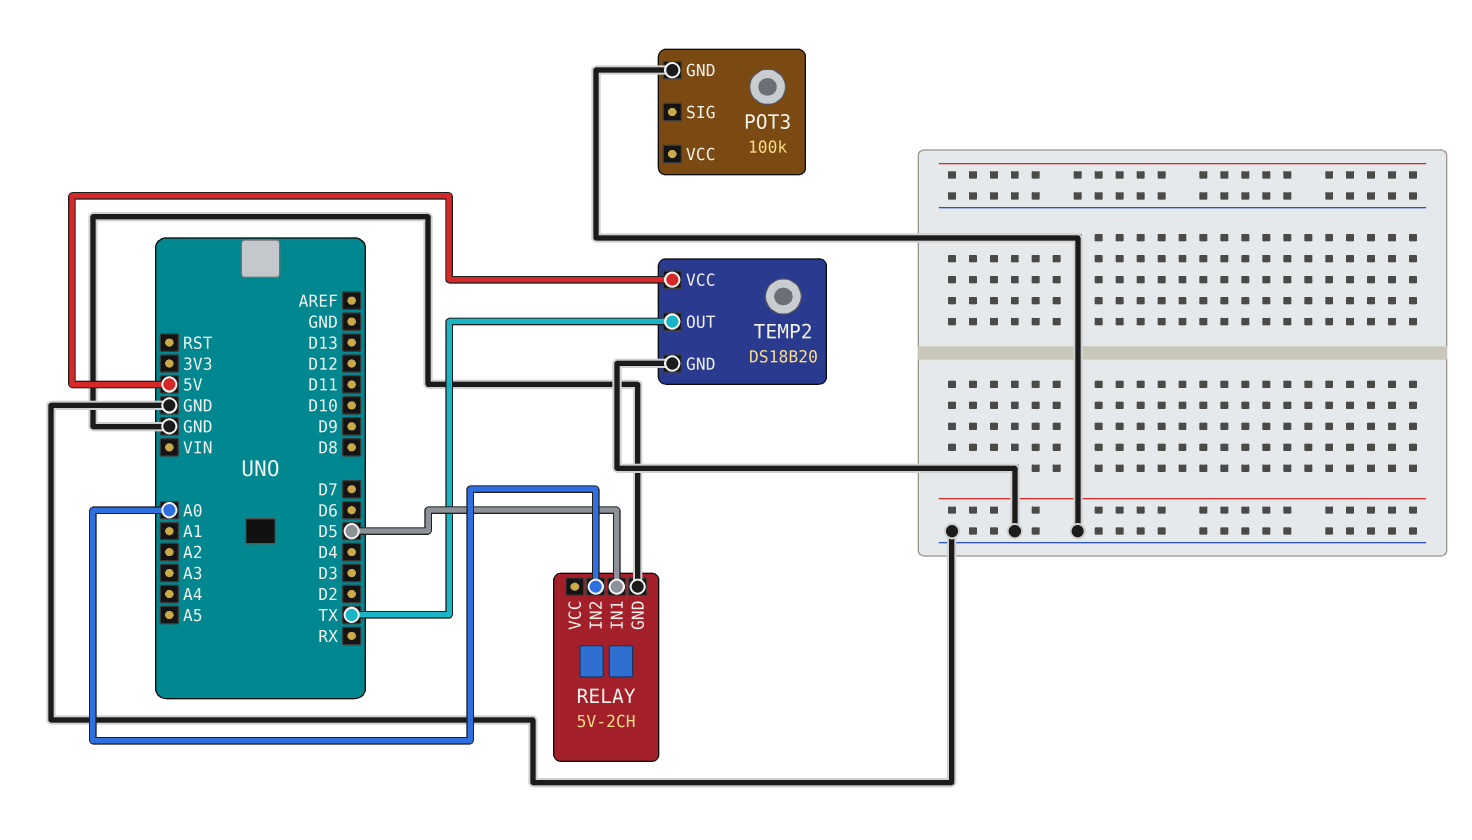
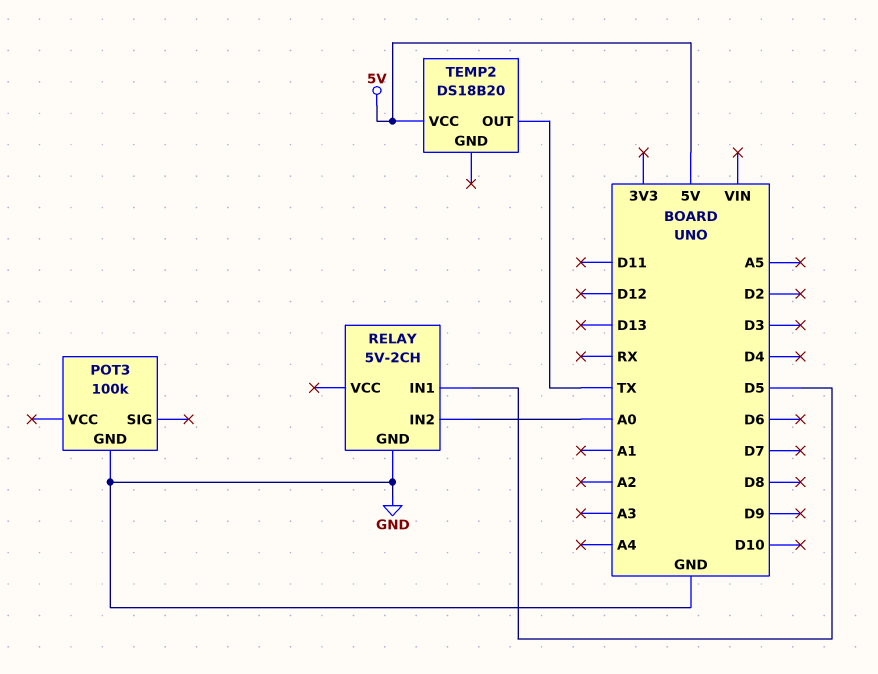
TEMP2 pin GND: GND -> none

